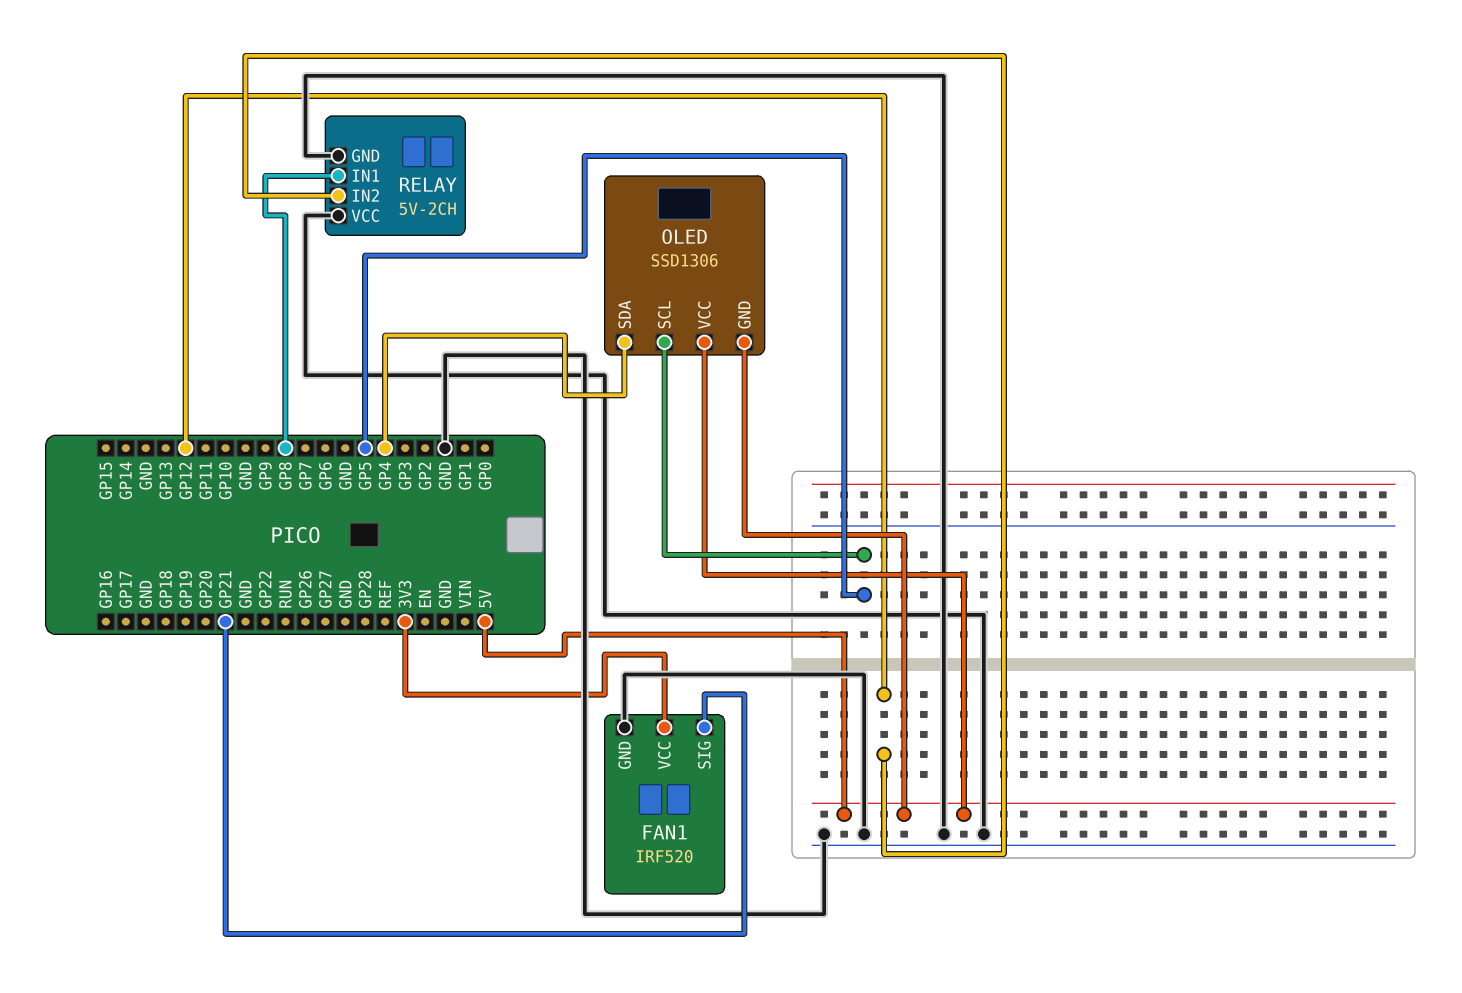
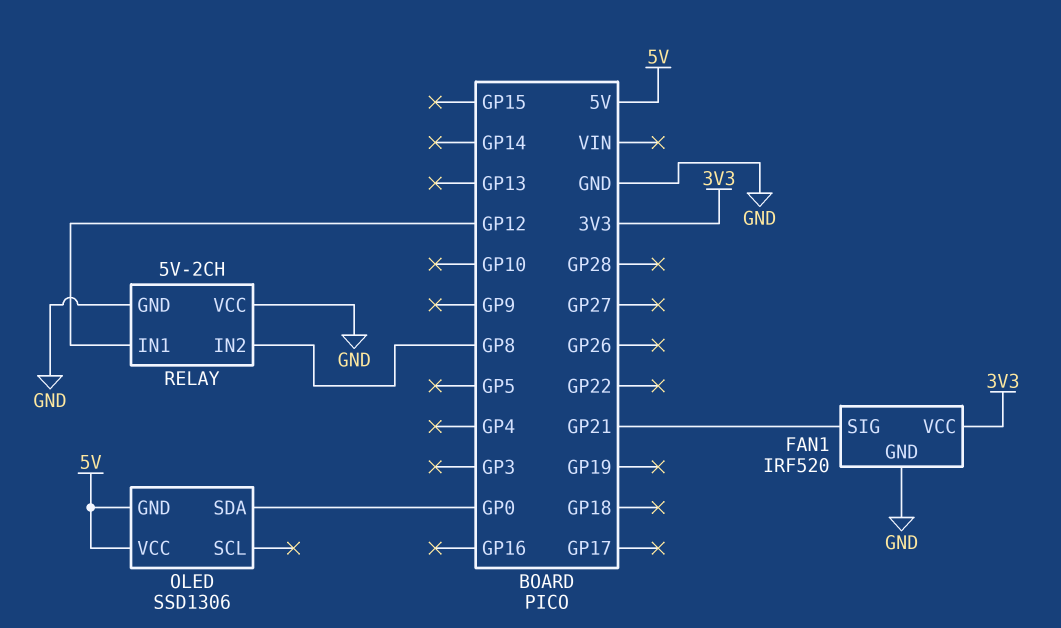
OLED pin SCL: GP5 -> none
OLED pin SDA: GP4 -> GP0
RELAY pin IN1: GP8 -> GP12
RELAY pin IN2: GP12 -> GP8

